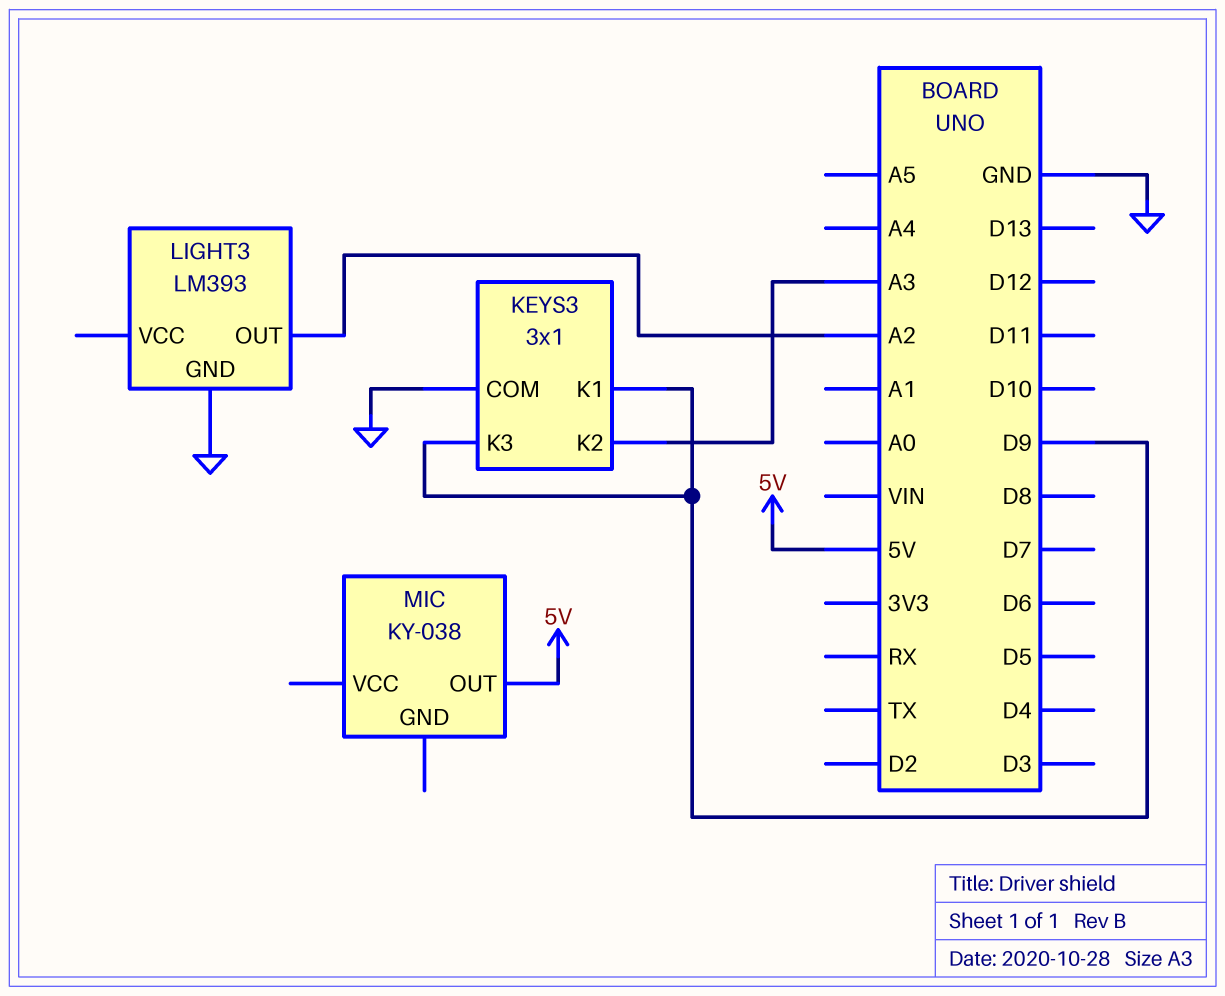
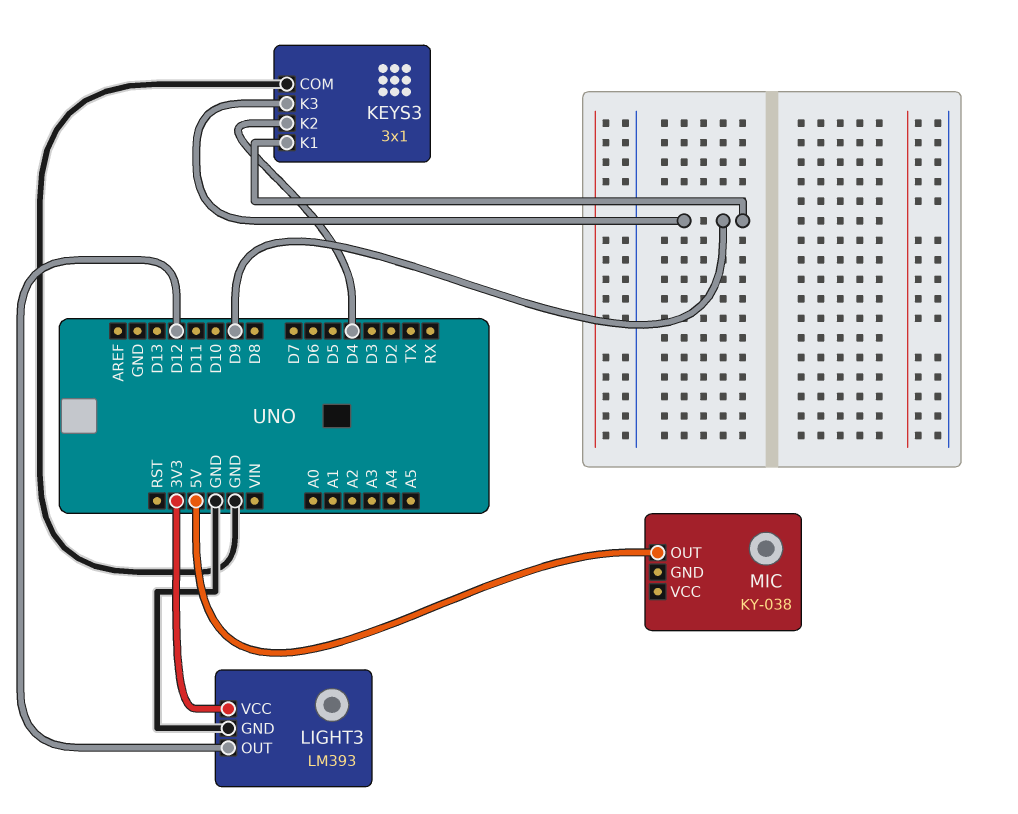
KEYS3 pin K2: A3 -> D4
LIGHT3 pin OUT: A2 -> D12
LIGHT3 pin VCC: none -> 3V3

